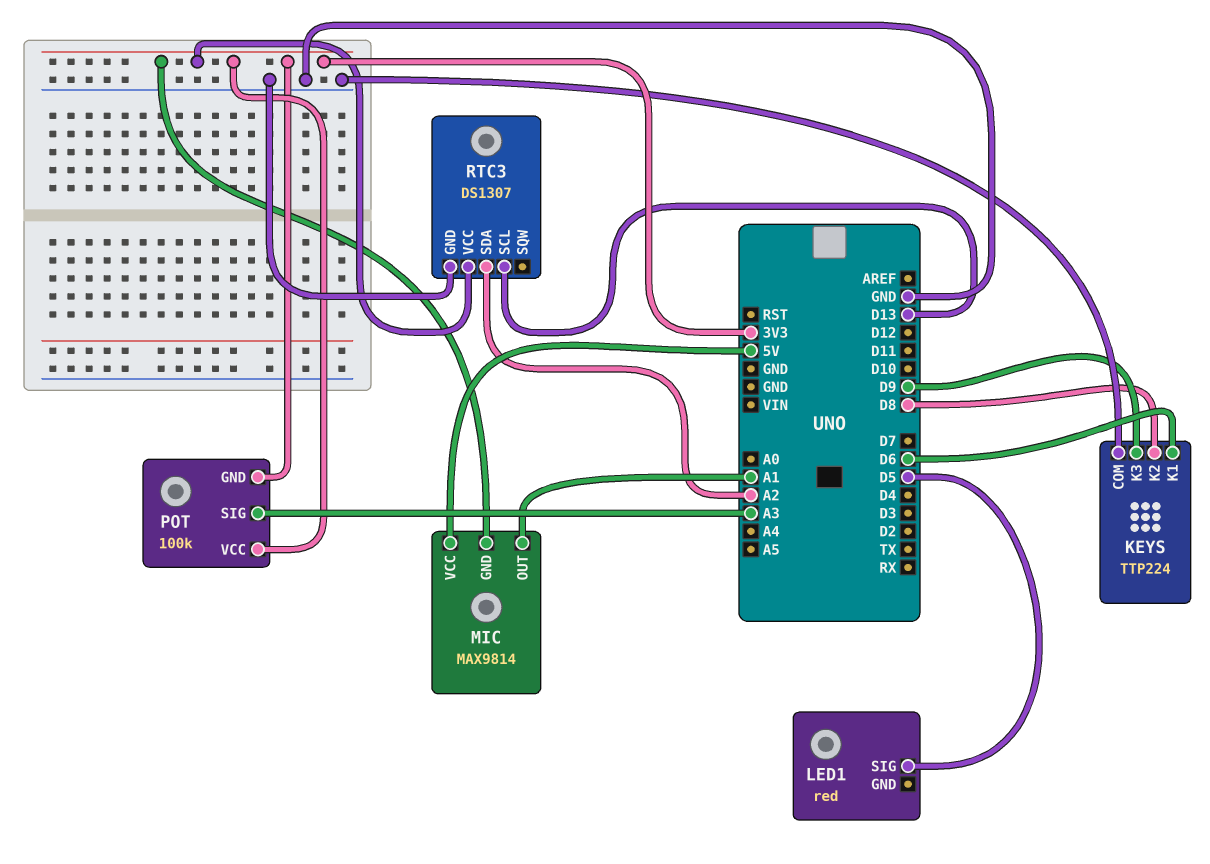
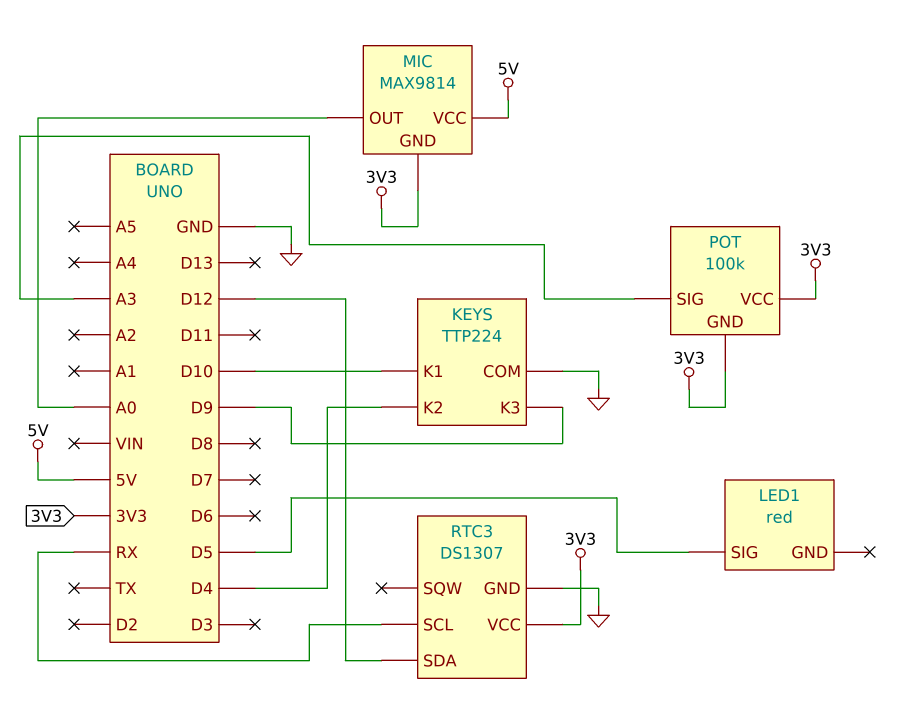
KEYS pin K1: D6 -> D10
KEYS pin K2: D8 -> D4
MIC pin OUT: A1 -> A0
RTC3 pin SCL: D13 -> RX
RTC3 pin SDA: A2 -> D12

